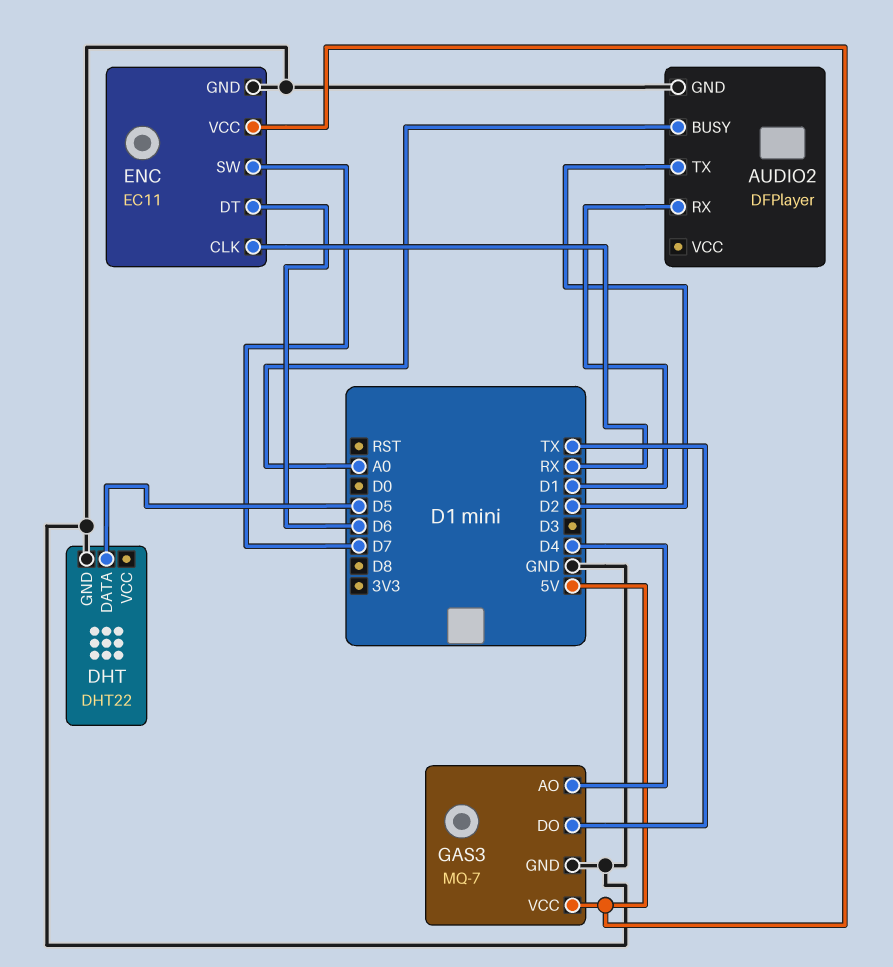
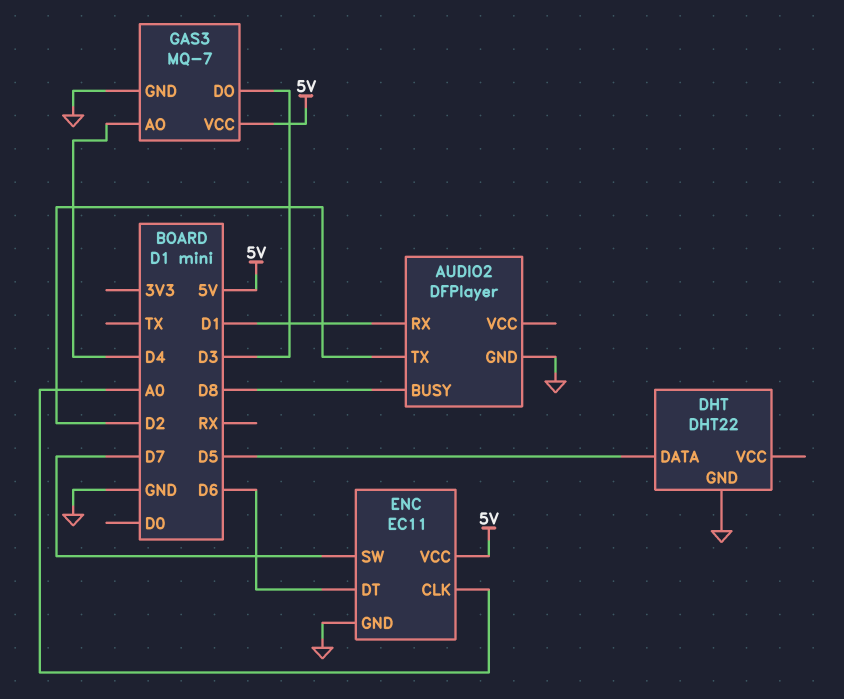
AUDIO2 pin BUSY: A0 -> D8
ENC pin CLK: RX -> A0
GAS3 pin DO: TX -> D3

